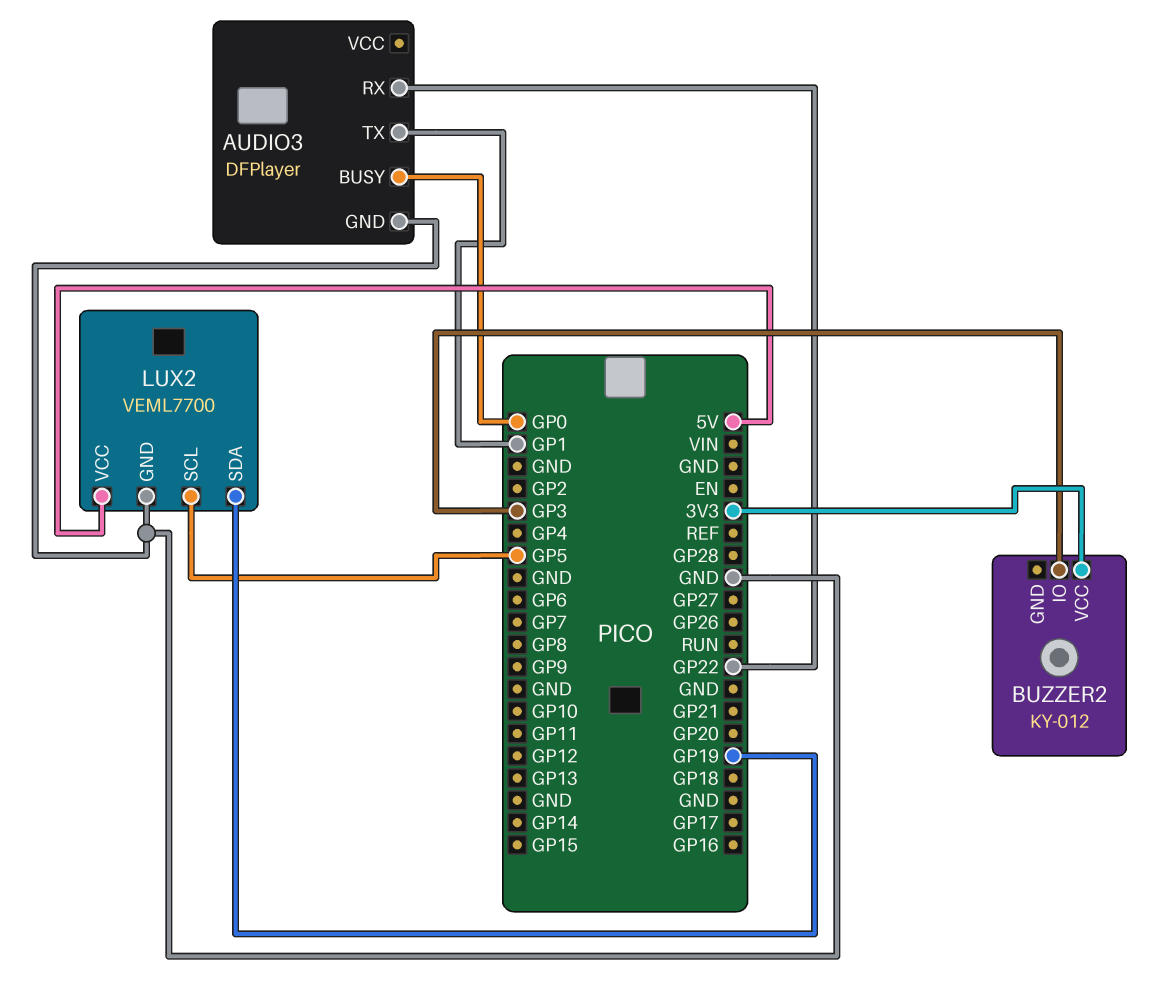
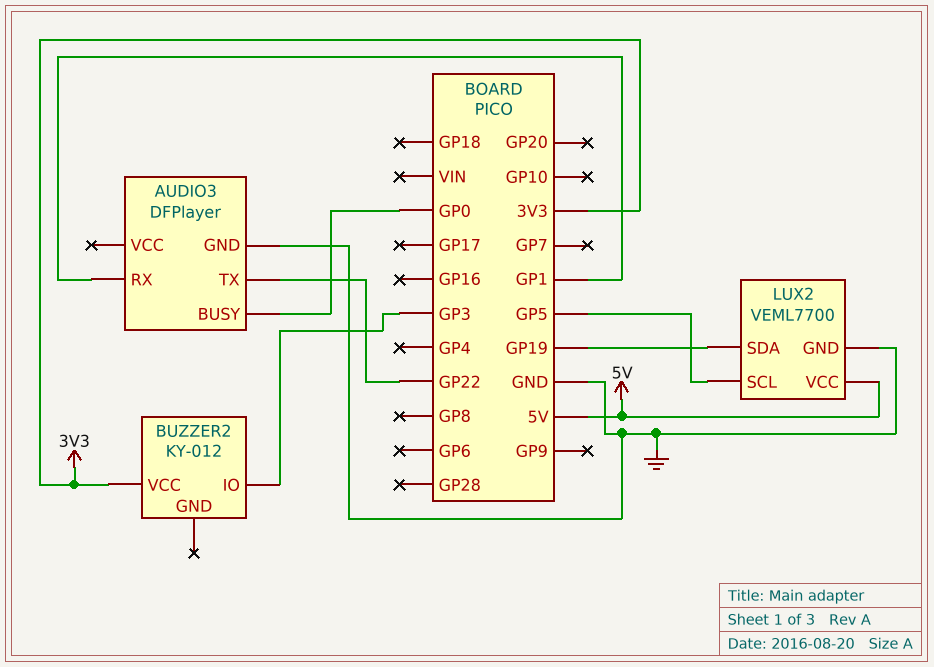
AUDIO3 pin RX: GP22 -> GP1
AUDIO3 pin TX: GP1 -> GP22

